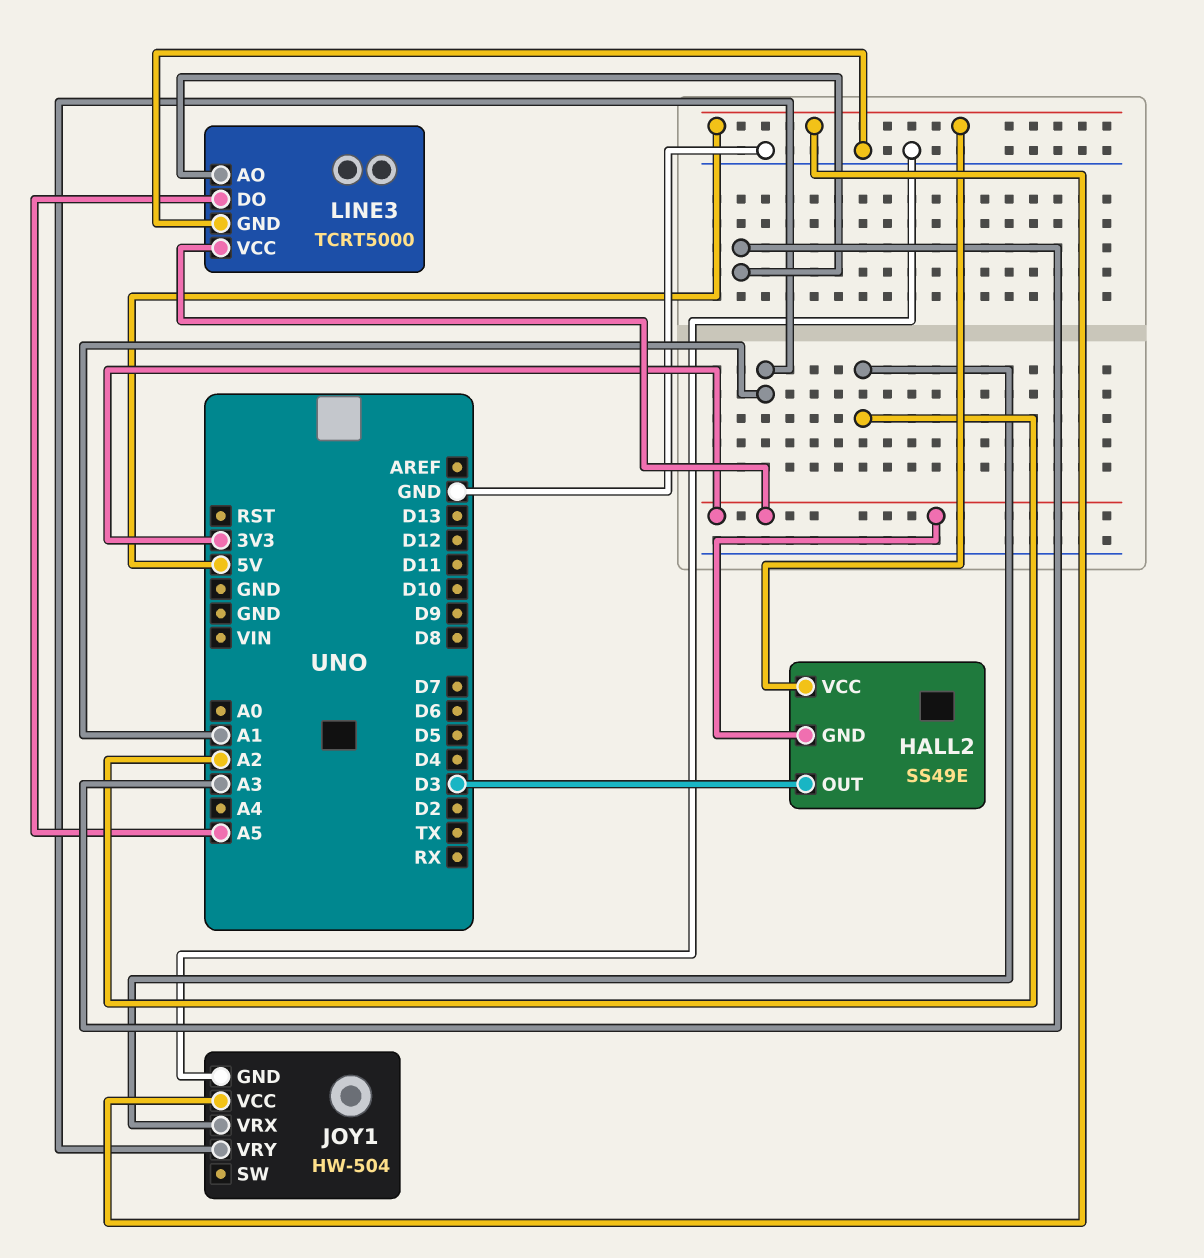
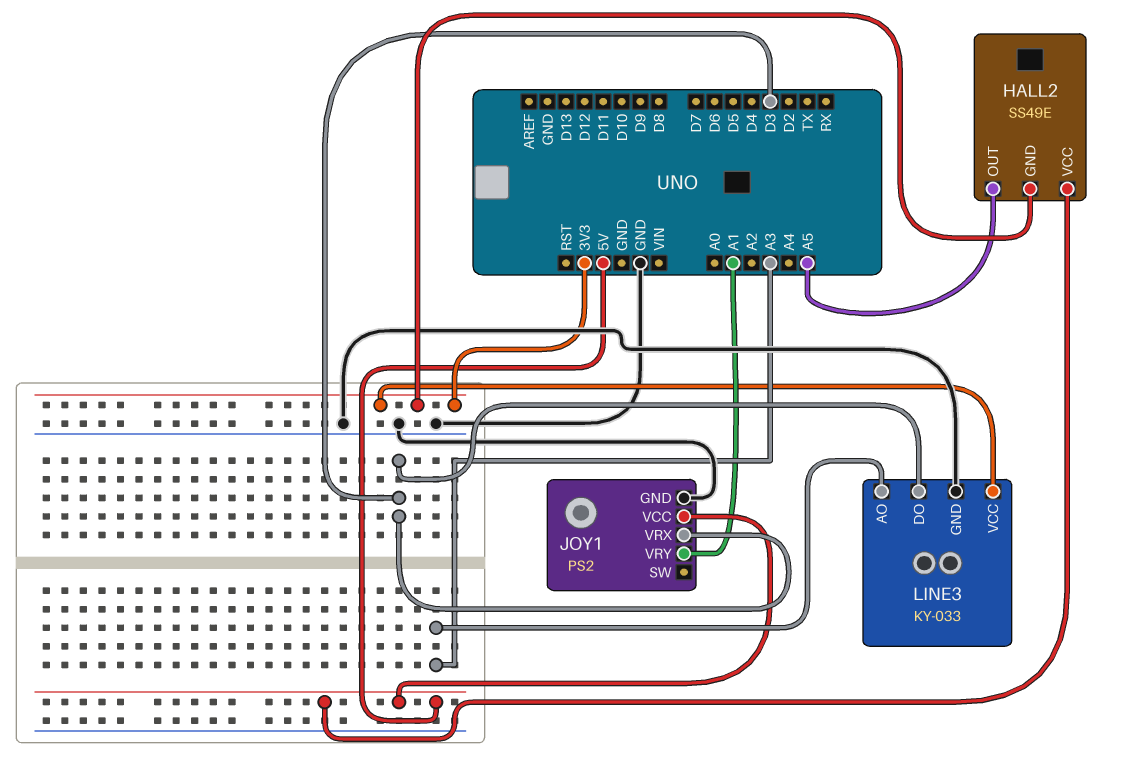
HALL2 pin OUT: D3 -> A5
JOY1: HW-504 -> PS2
JOY1 pin VRX: A2 -> D3
LINE3: TCRT5000 -> KY-033
LINE3 pin DO: A5 -> D3

